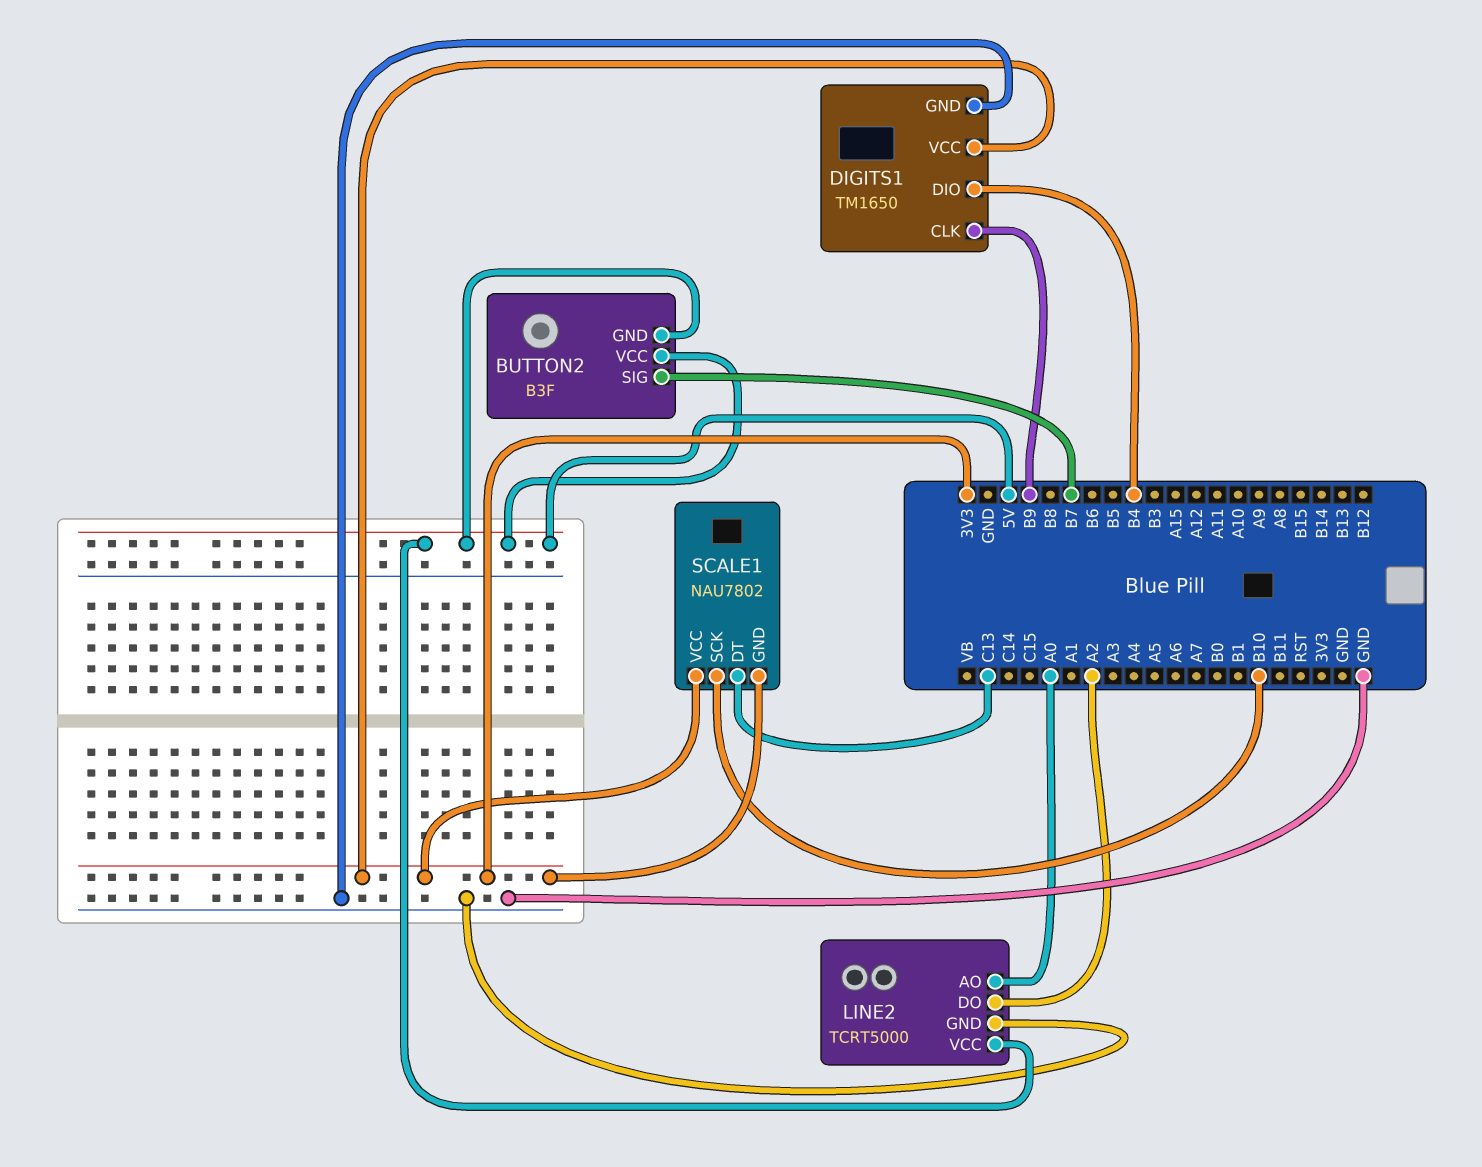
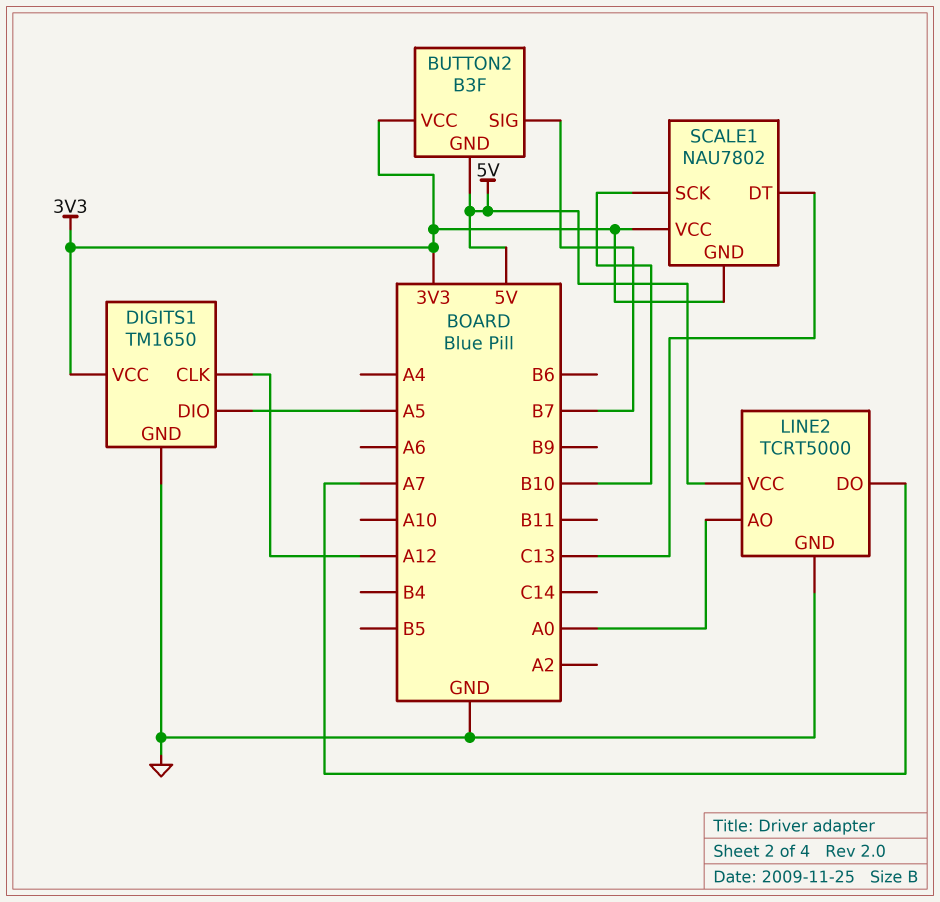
BUTTON2 pin VCC: 5V -> 3V3
DIGITS1 pin CLK: B9 -> A12
DIGITS1 pin DIO: B4 -> A5
LINE2 pin DO: A2 -> A7

